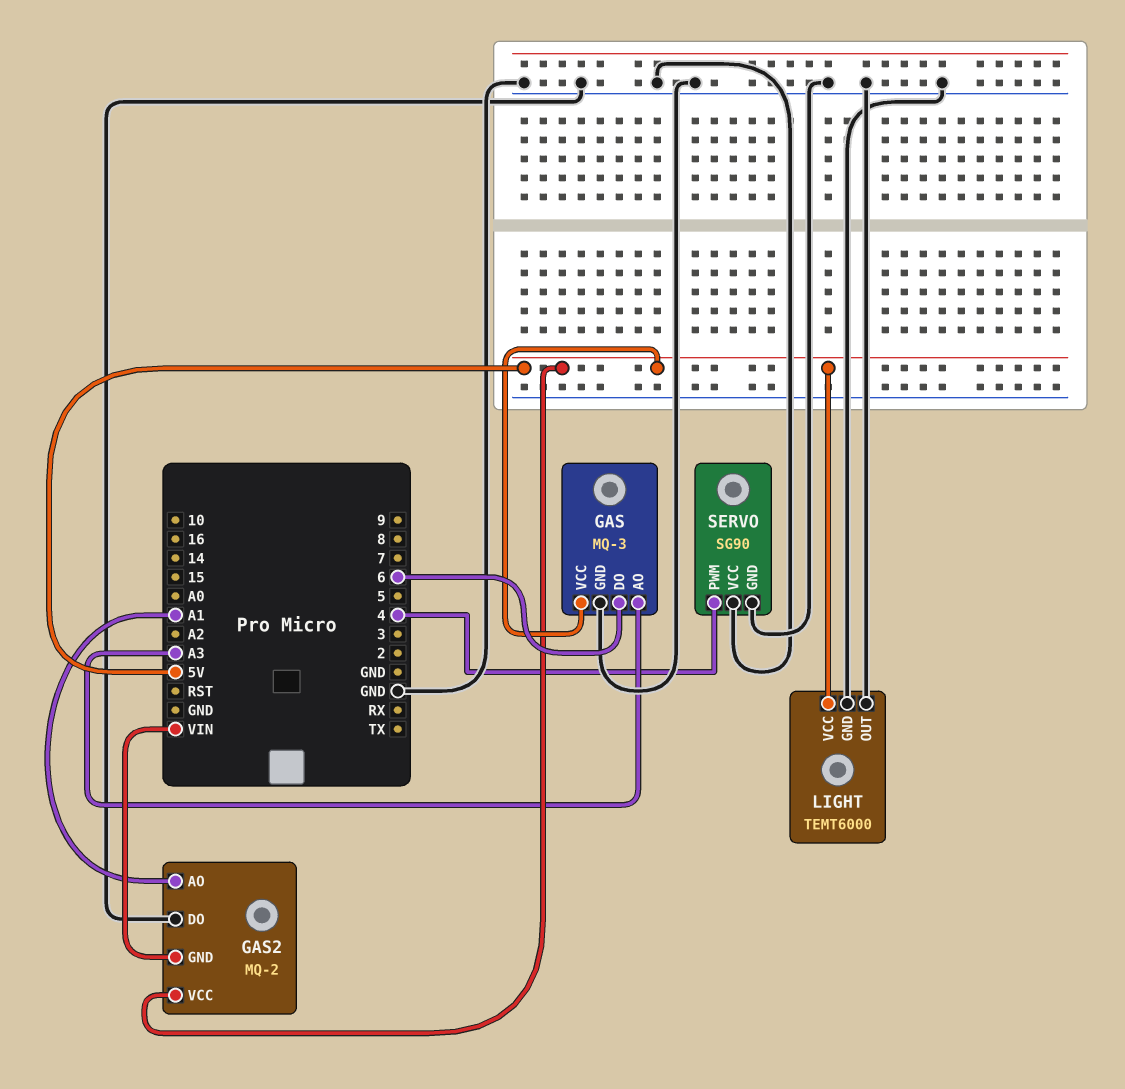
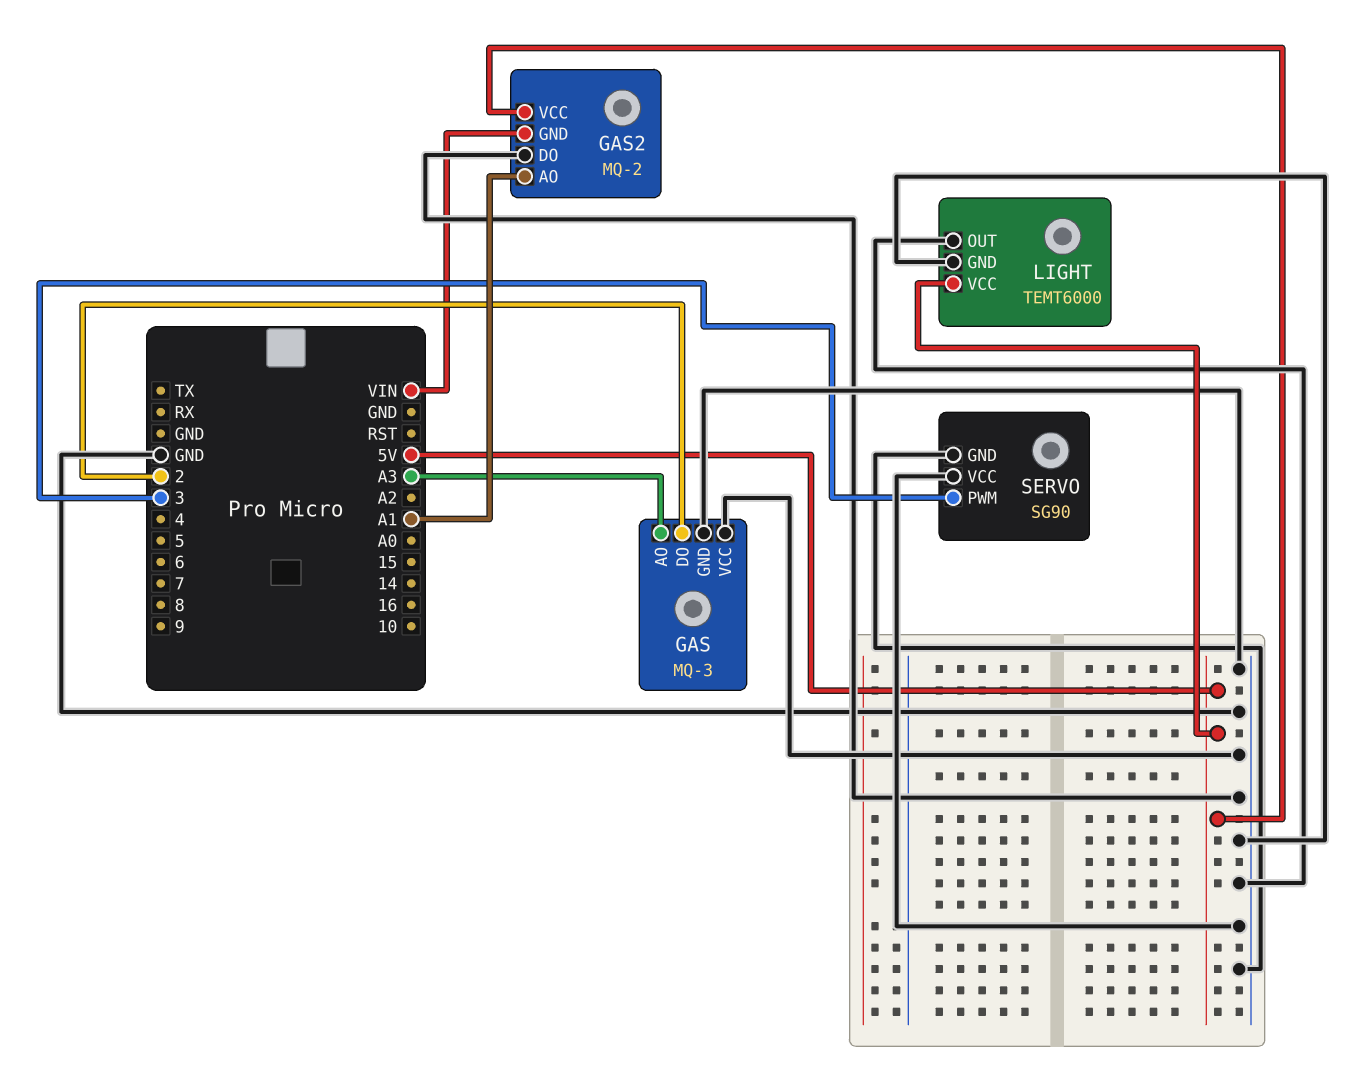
GAS pin DO: 6 -> 2
GAS pin VCC: 5V -> GND
SERVO pin PWM: 4 -> 3

